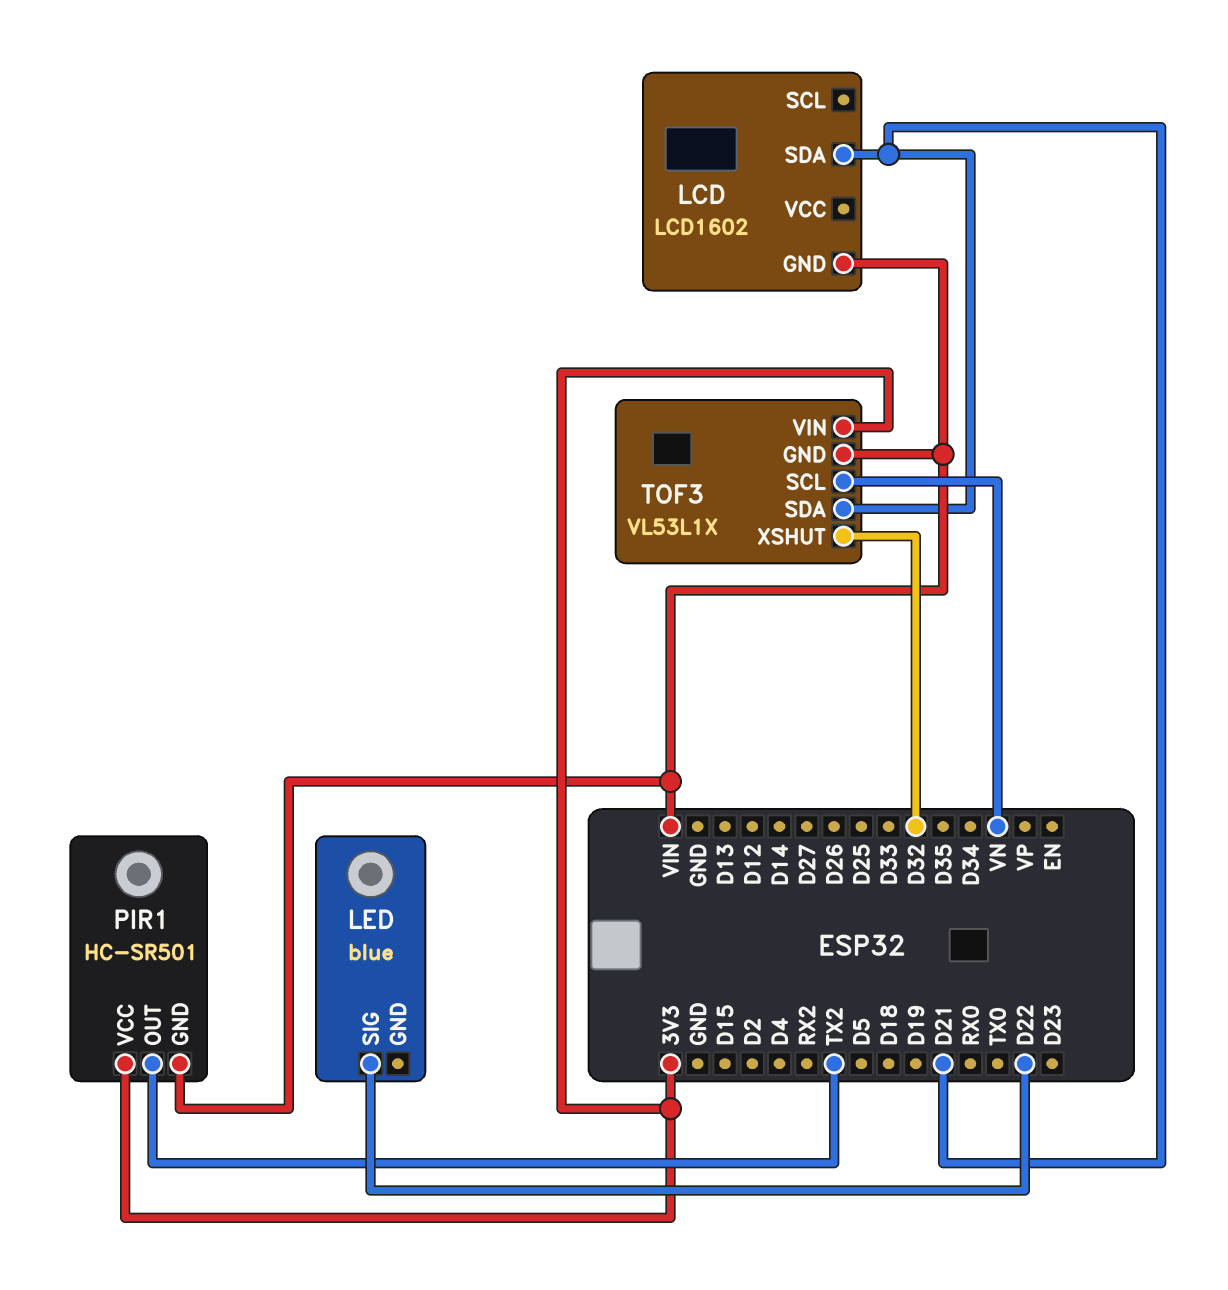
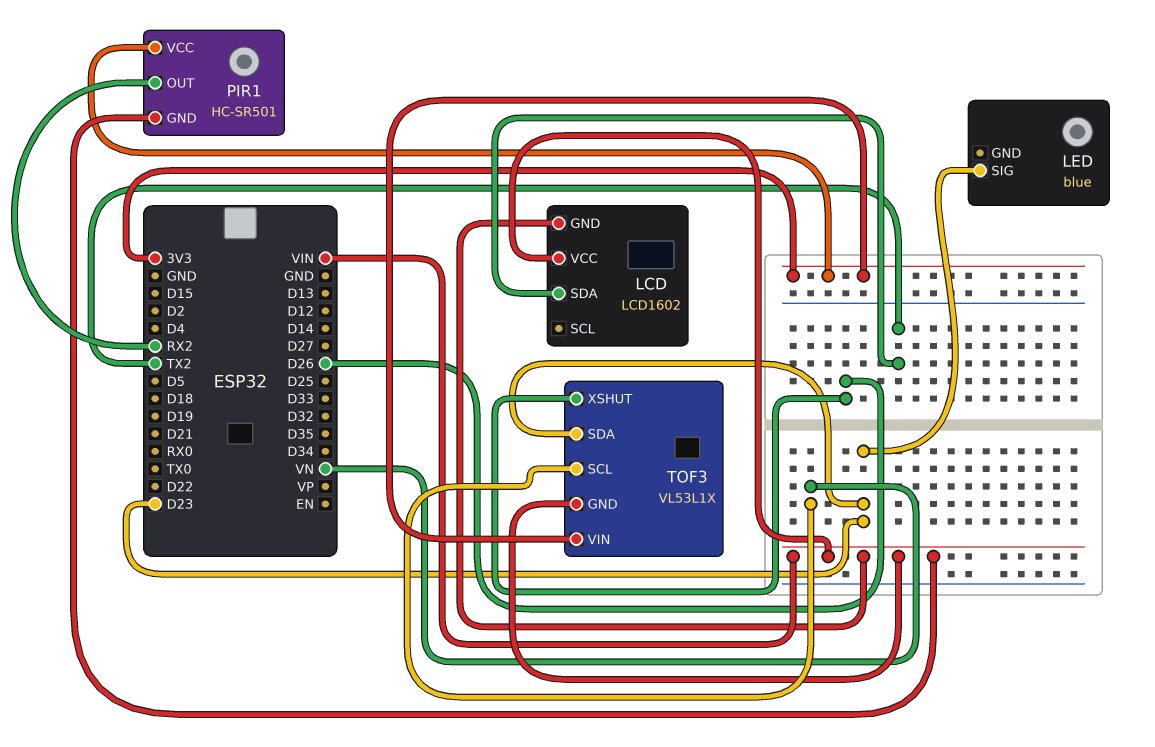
LCD pin SDA: D21 -> TX2
LCD pin VCC: none -> VIN
LED pin SIG: D22 -> D23
PIR1 pin OUT: TX2 -> RX2
TOF3 pin SDA: D21 -> D23
TOF3 pin XSHUT: D32 -> D26

